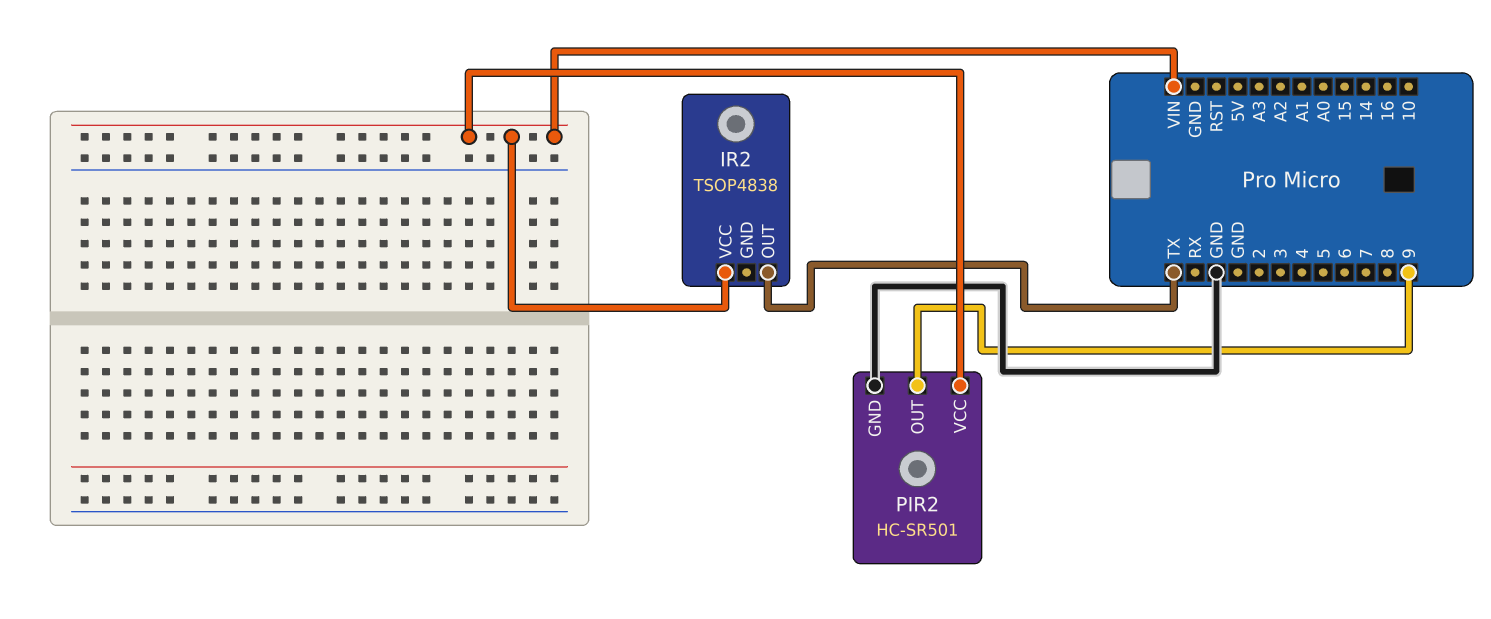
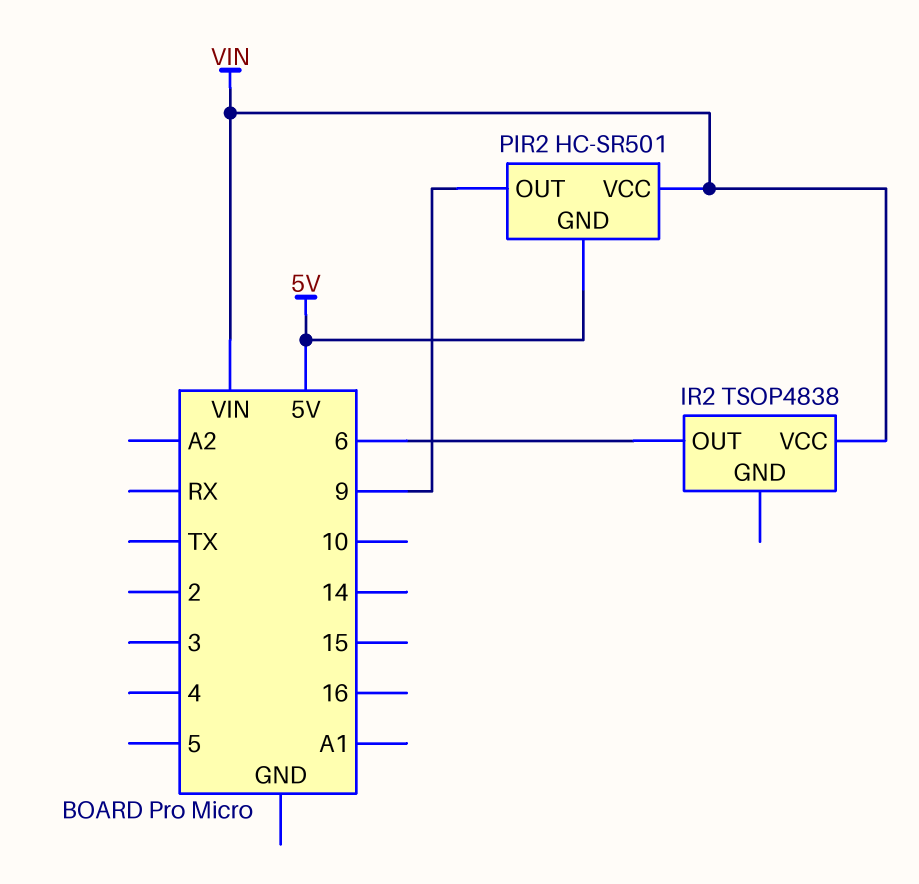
IR2 pin OUT: TX -> 6
PIR2 pin GND: GND -> 5V

